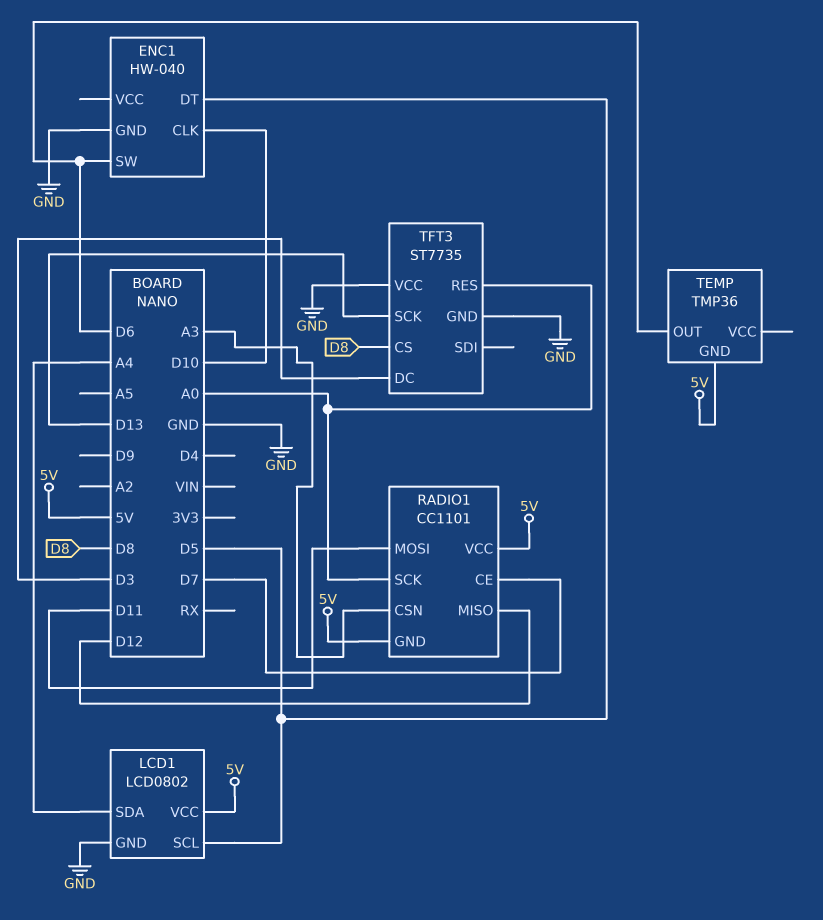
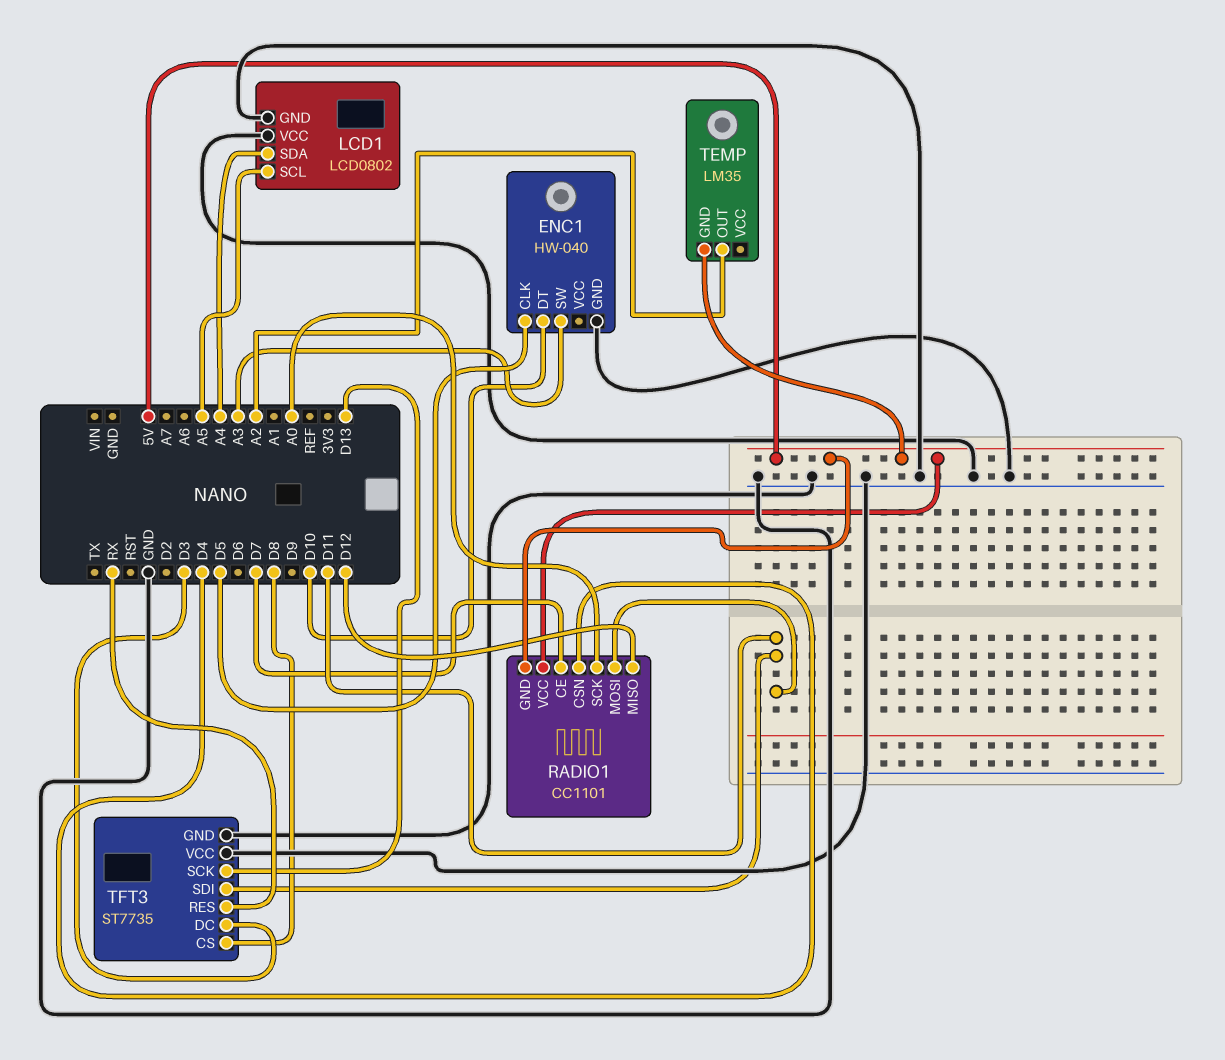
ENC1 pin CLK: D10 -> D5
ENC1 pin DT: D5 -> D10
ENC1 pin SW: D6 -> A3
LCD1 pin SCL: D5 -> A5
LCD1 pin VCC: 5V -> GND
RADIO1 pin CSN: A3 -> D4
TEMP: TMP36 -> LM35
TEMP pin OUT: D6 -> A2
TFT3 pin RES: A0 -> RX
TFT3 pin SDI: none -> D11

